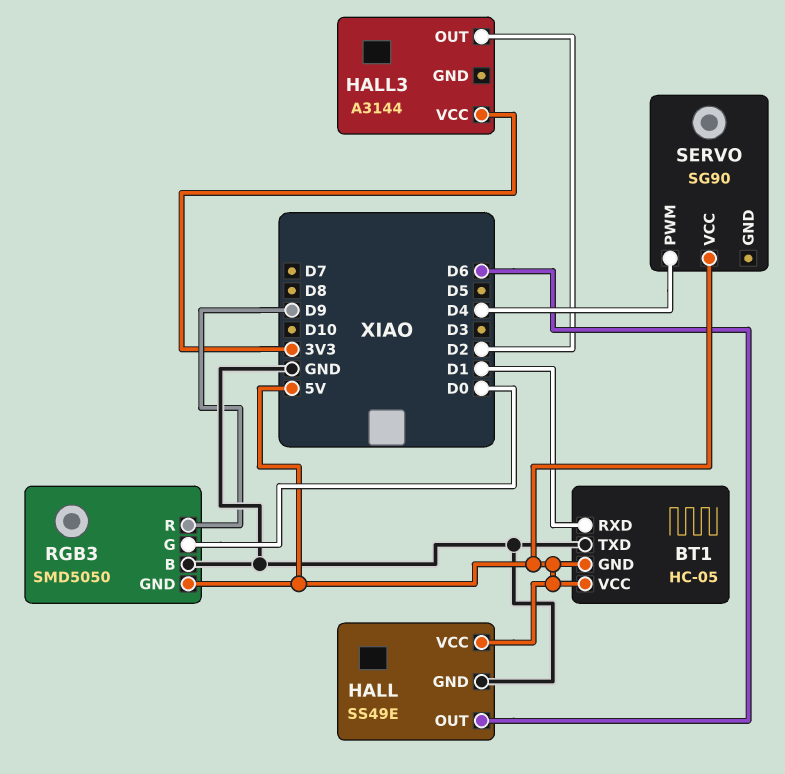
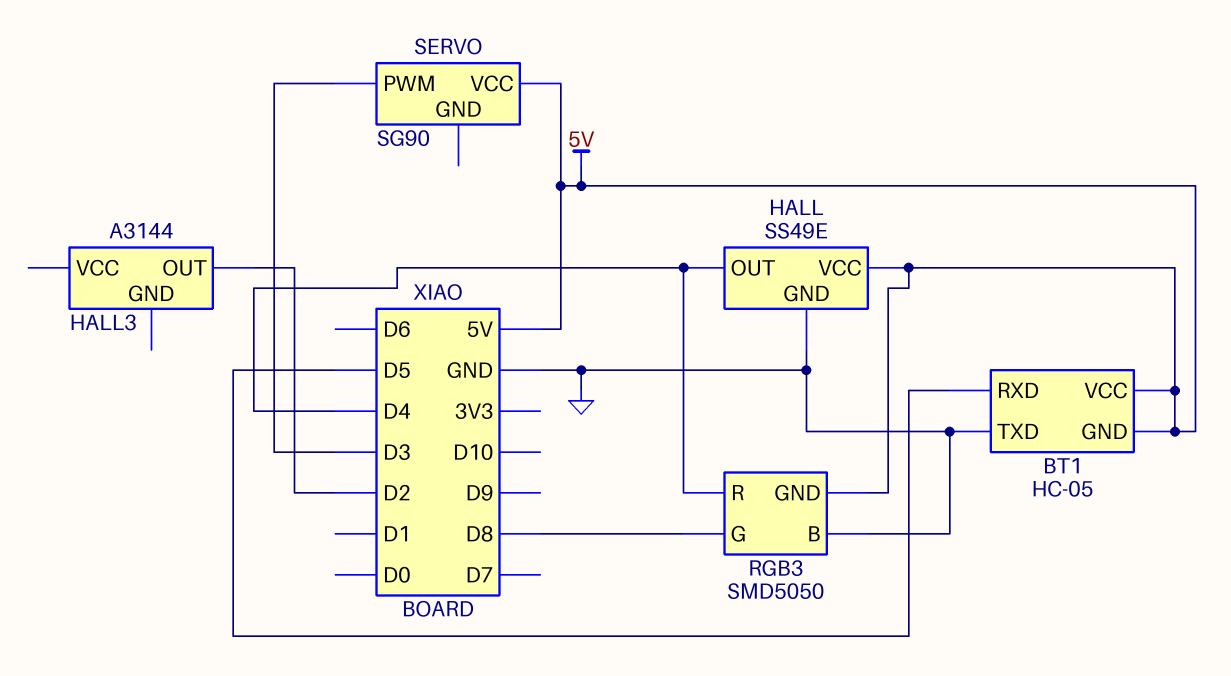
BT1 pin RXD: D1 -> D5
HALL pin OUT: D6 -> D4
HALL3 pin VCC: 3V3 -> none
RGB3 pin G: D0 -> D8
RGB3 pin R: D9 -> D4
SERVO pin PWM: D4 -> D3

